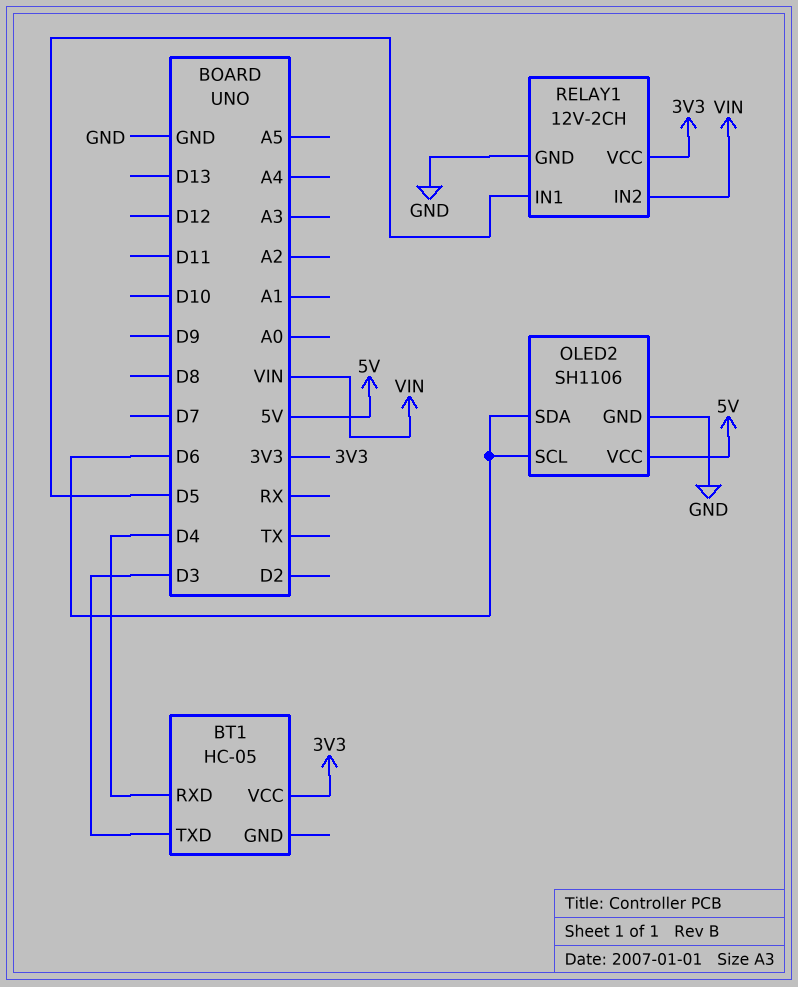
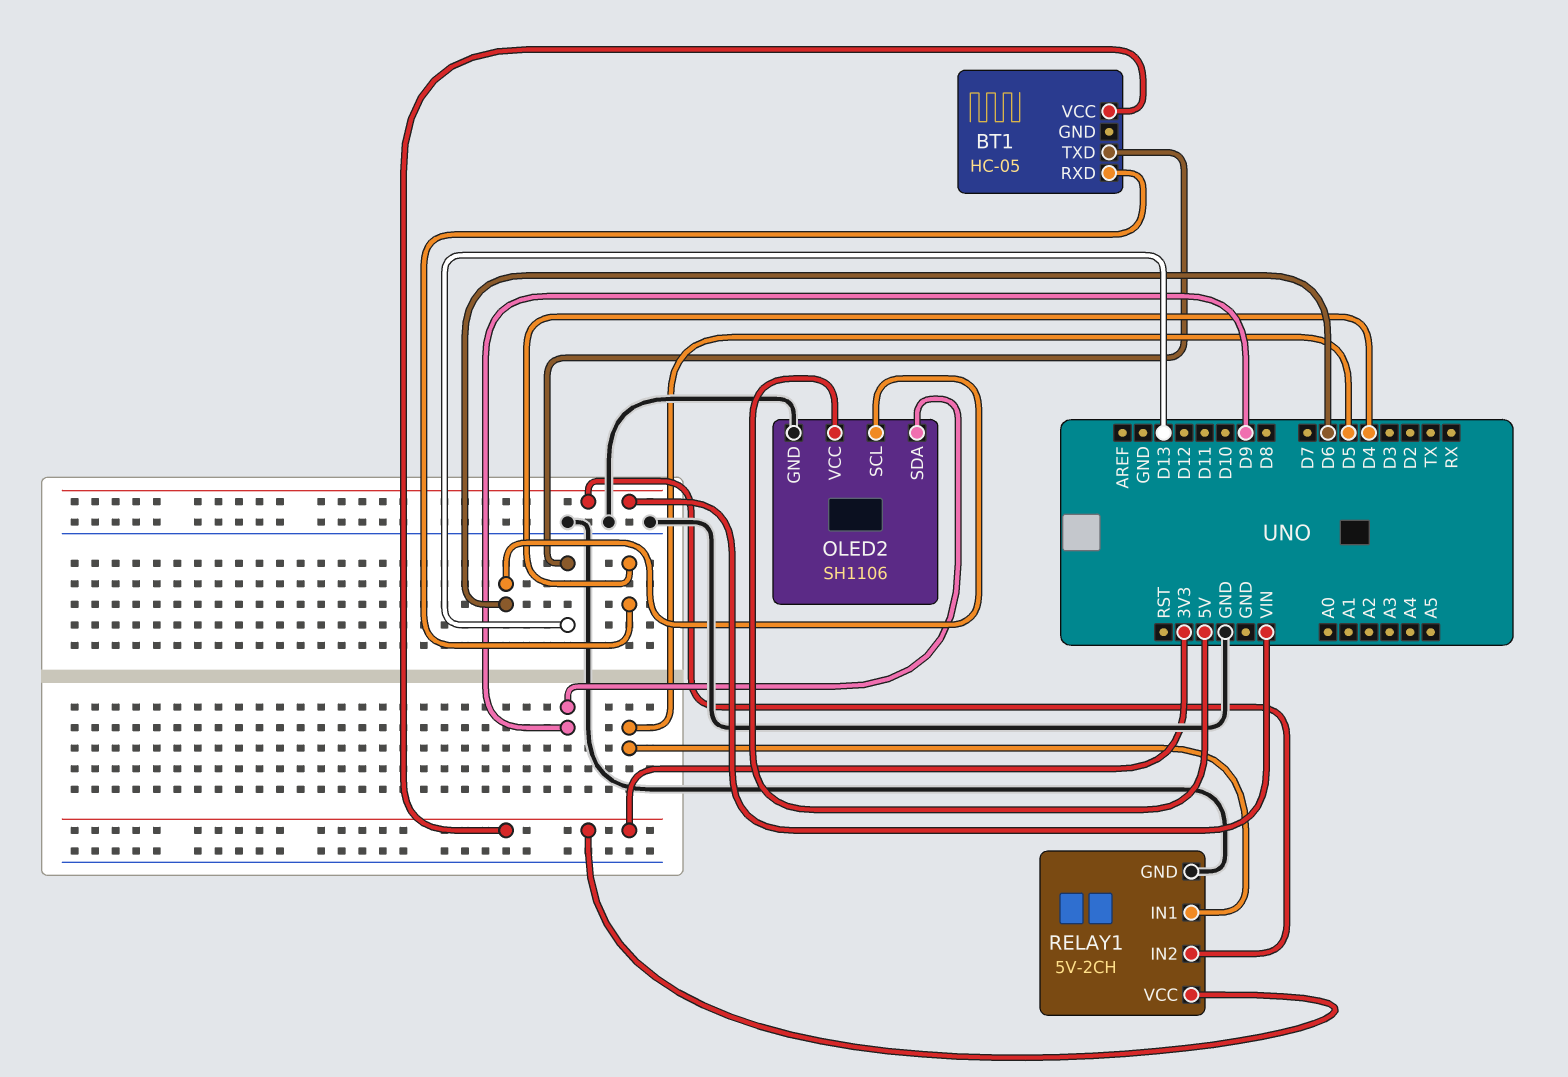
BT1 pin TXD: D3 -> D13
OLED2 pin SDA: D6 -> D9
RELAY1: 12V-2CH -> 5V-2CH

